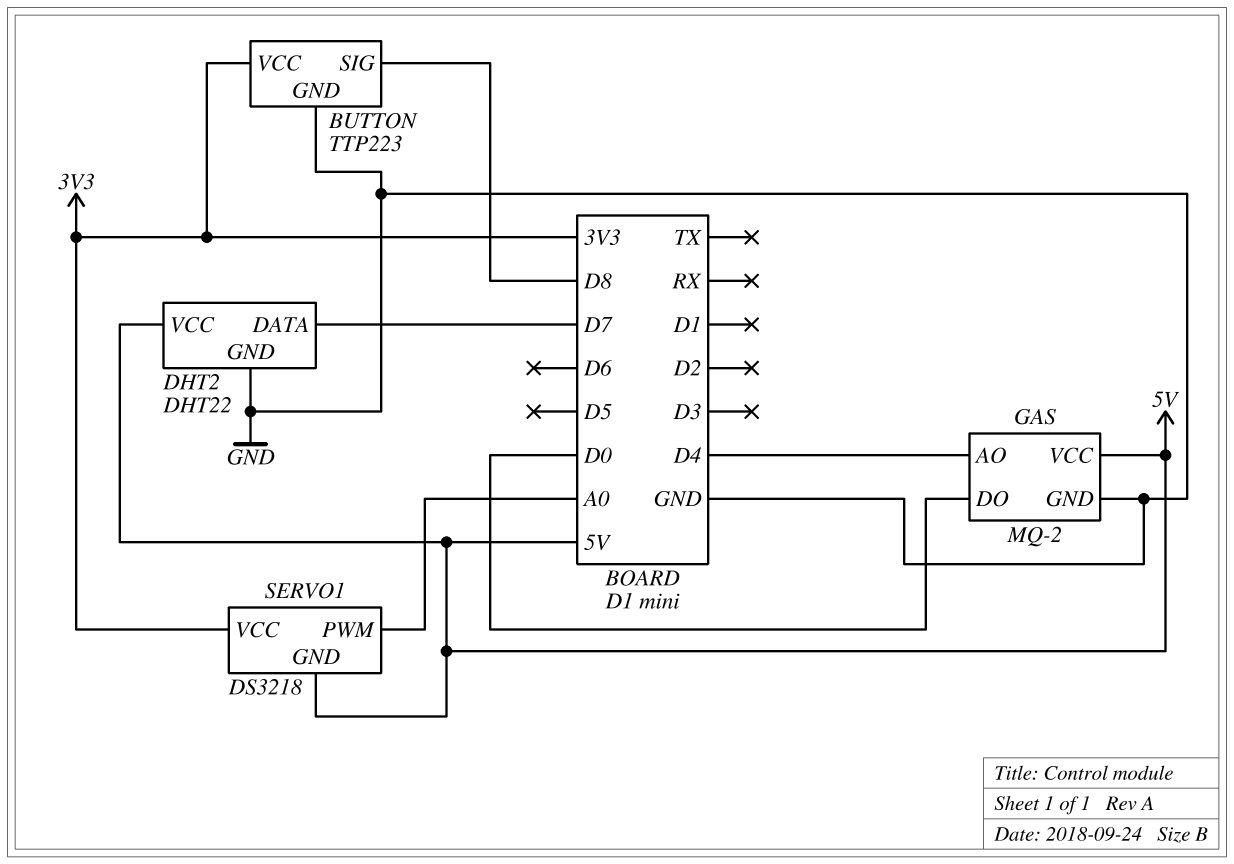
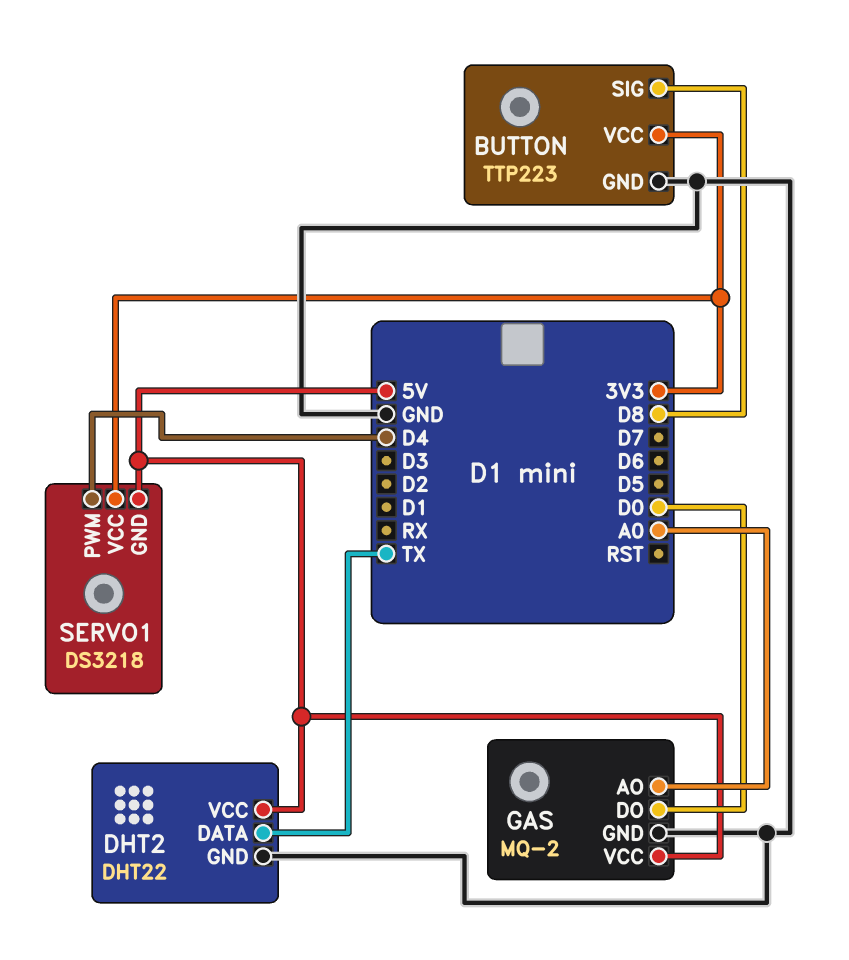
DHT2 pin DATA: D7 -> TX
GAS pin AO: D4 -> A0
SERVO1 pin PWM: A0 -> D4

